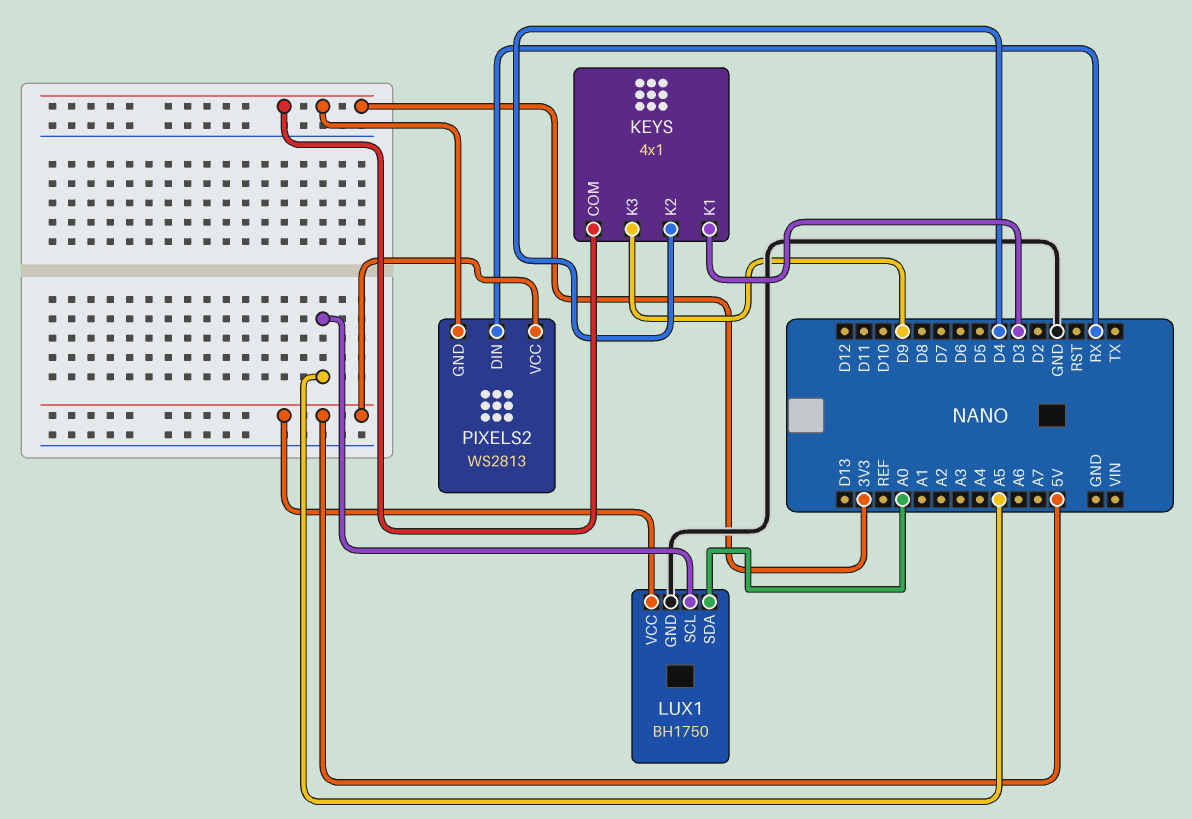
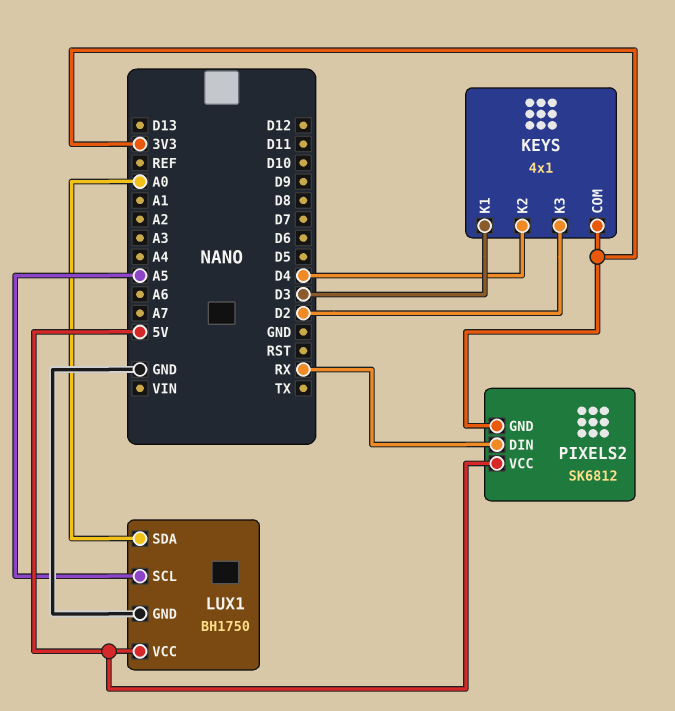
KEYS pin K3: D9 -> D2
PIXELS2: WS2813 -> SK6812

